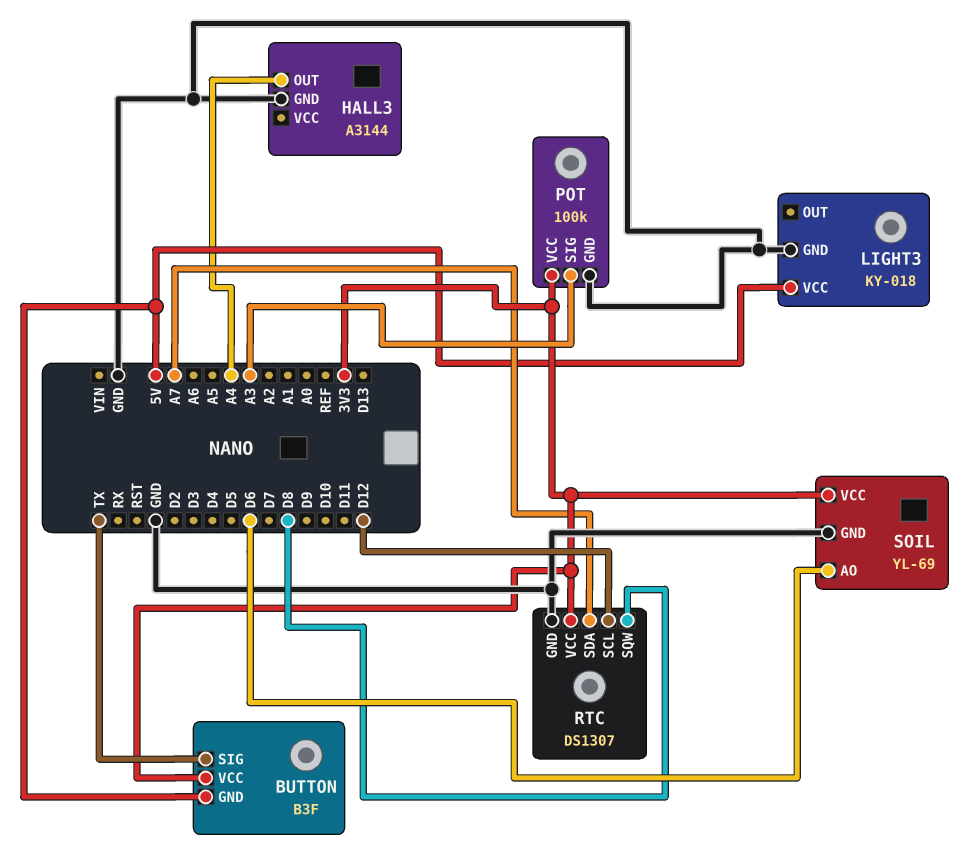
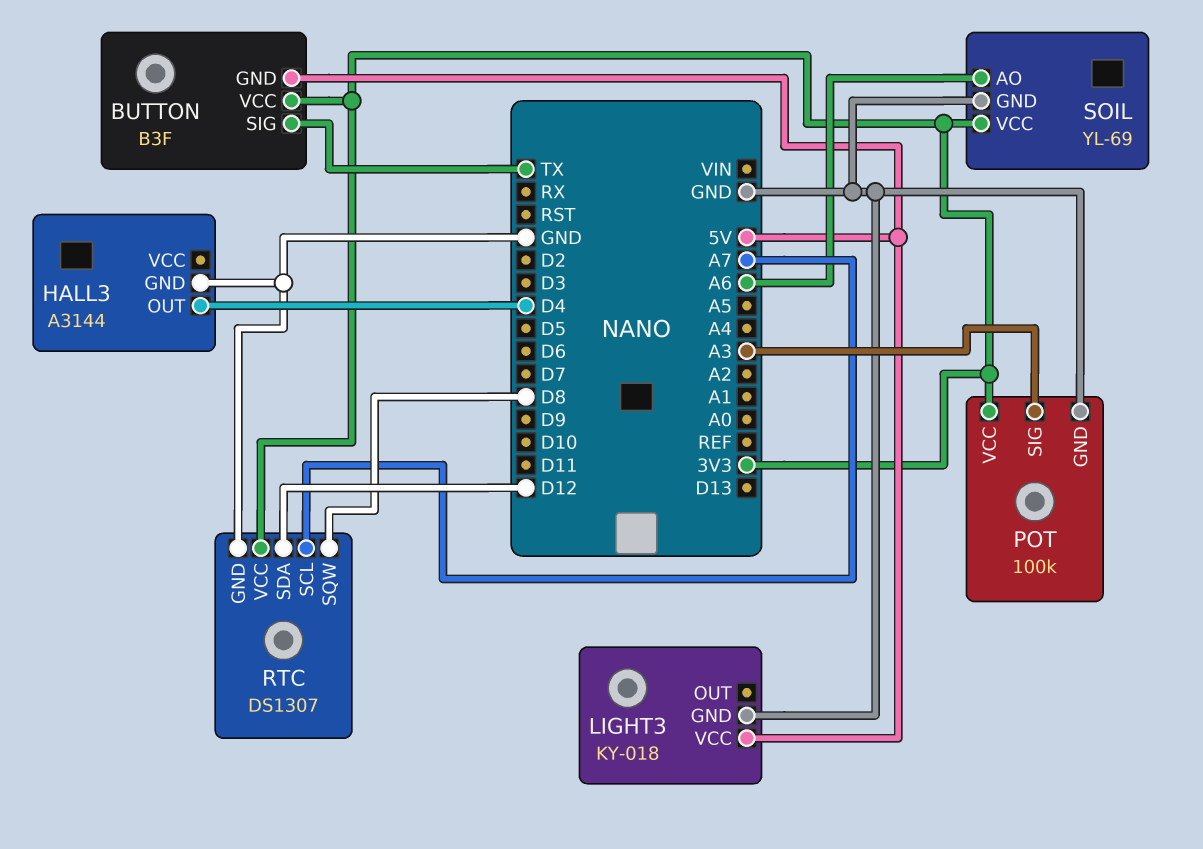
HALL3 pin OUT: A4 -> D4
RTC pin SCL: D12 -> A7
RTC pin SDA: A7 -> D12
SOIL pin AO: D6 -> A6

